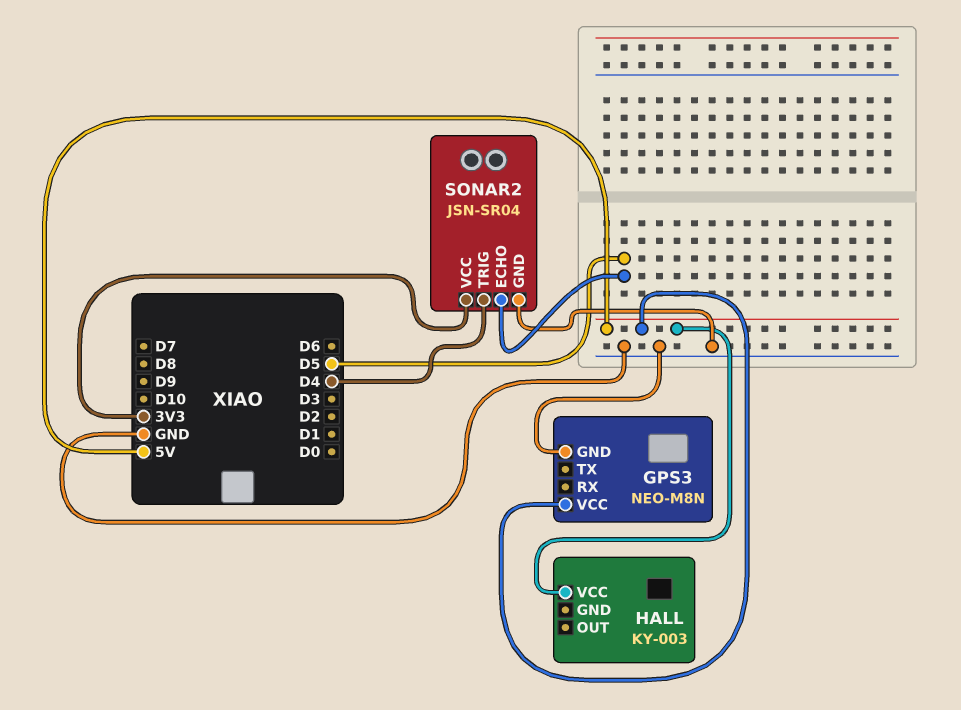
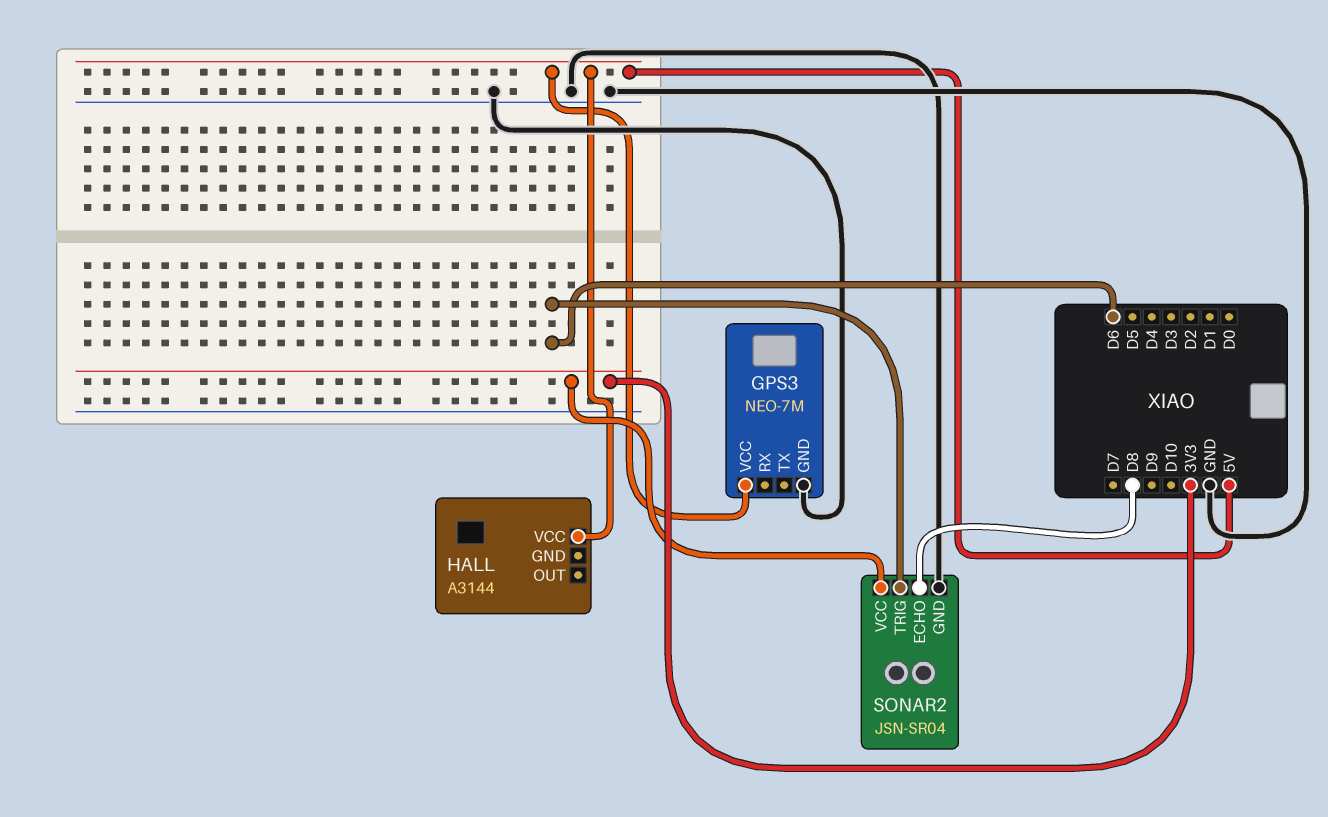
GPS3: NEO-M8N -> NEO-7M
HALL: KY-003 -> A3144
SONAR2 pin ECHO: D5 -> D8
SONAR2 pin TRIG: D4 -> D6

